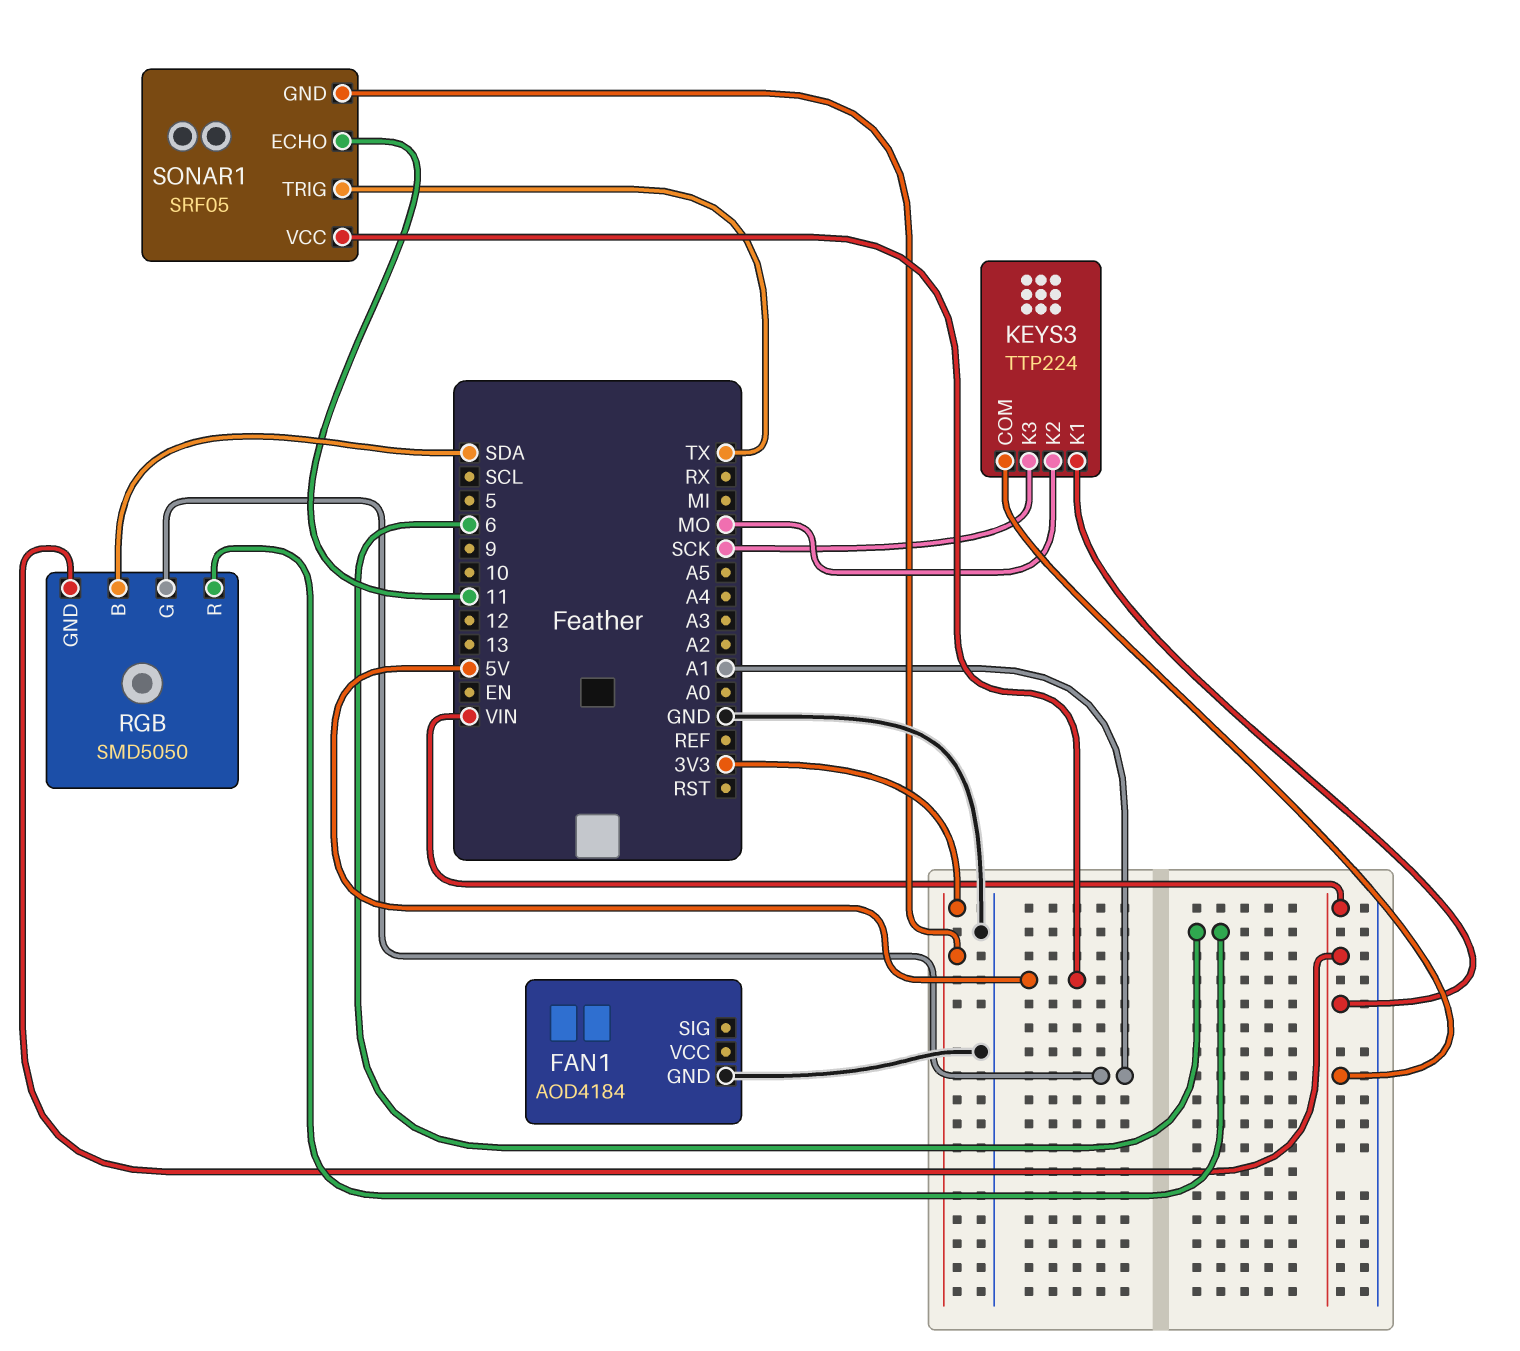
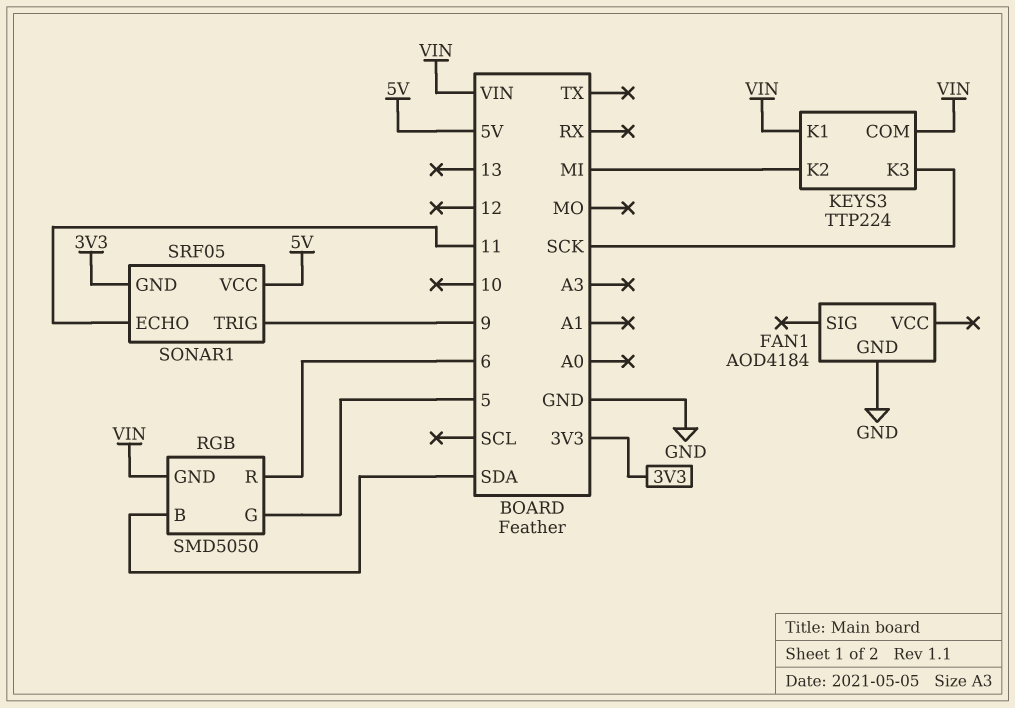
KEYS3 pin K2: MO -> MI
RGB pin G: A1 -> 5
SONAR1 pin TRIG: TX -> 9

